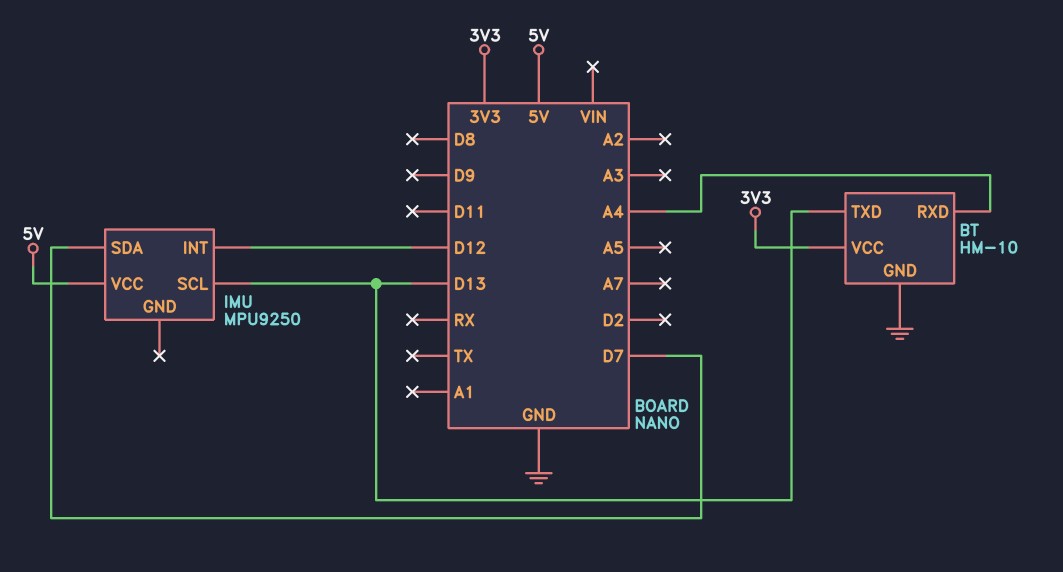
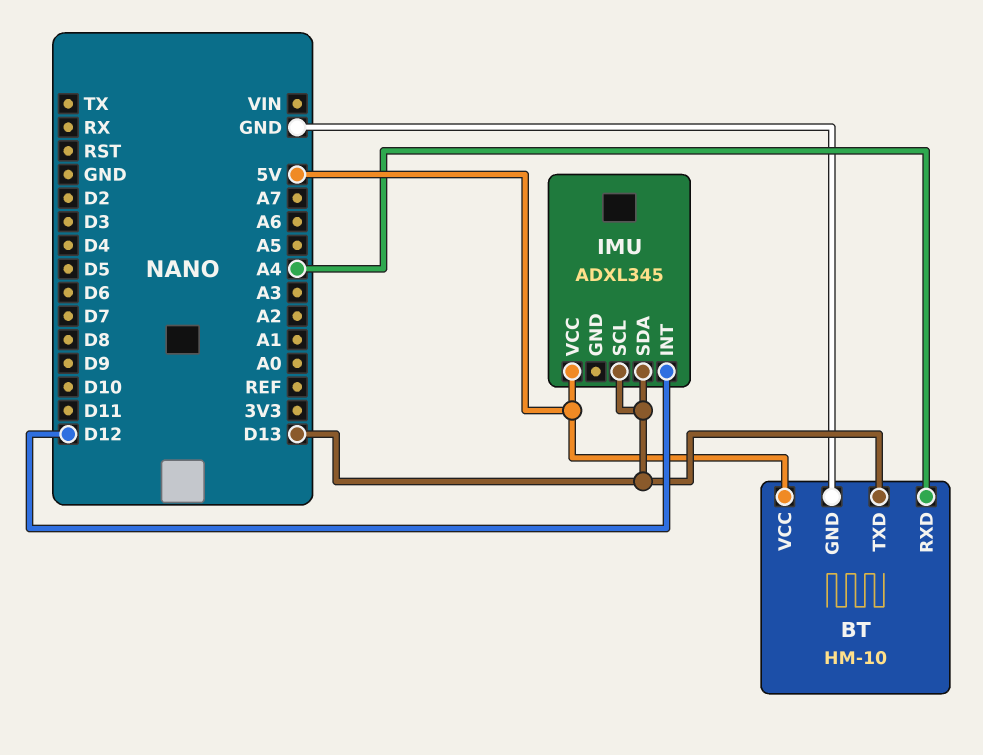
BT pin VCC: 3V3 -> 5V
IMU: MPU9250 -> ADXL345
IMU pin SDA: D7 -> D13

